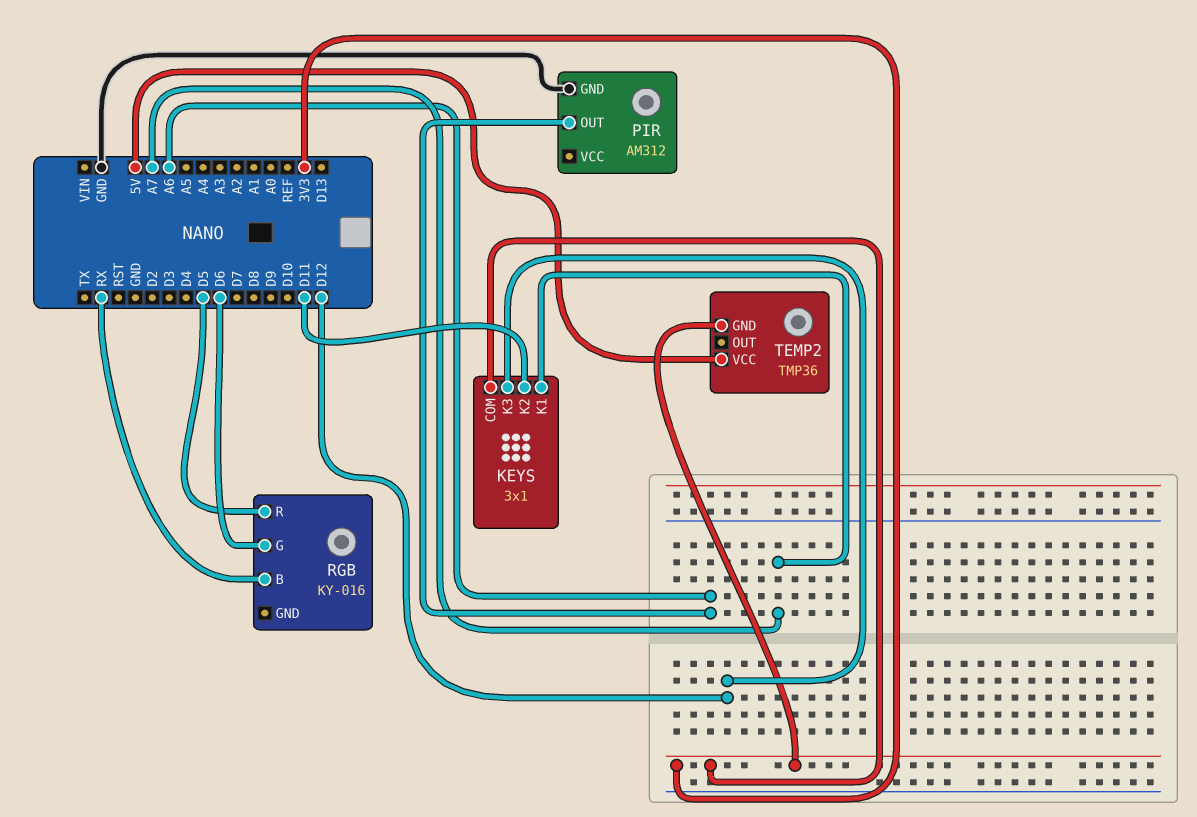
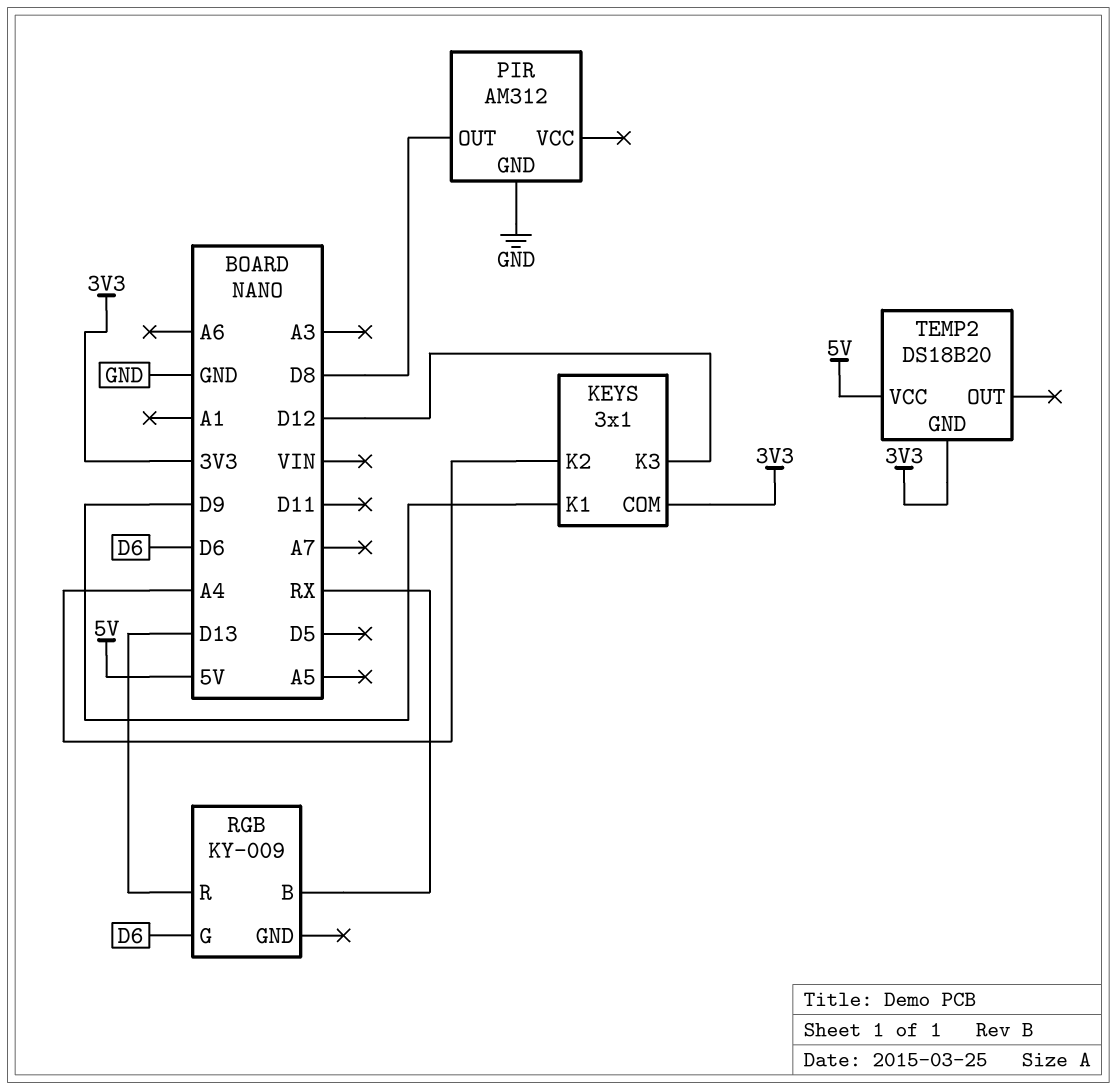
KEYS pin K1: A7 -> D9
KEYS pin K2: D11 -> A4
PIR pin OUT: A6 -> D8
RGB: KY-016 -> KY-009
RGB pin R: D5 -> D13
TEMP2: TMP36 -> DS18B20

